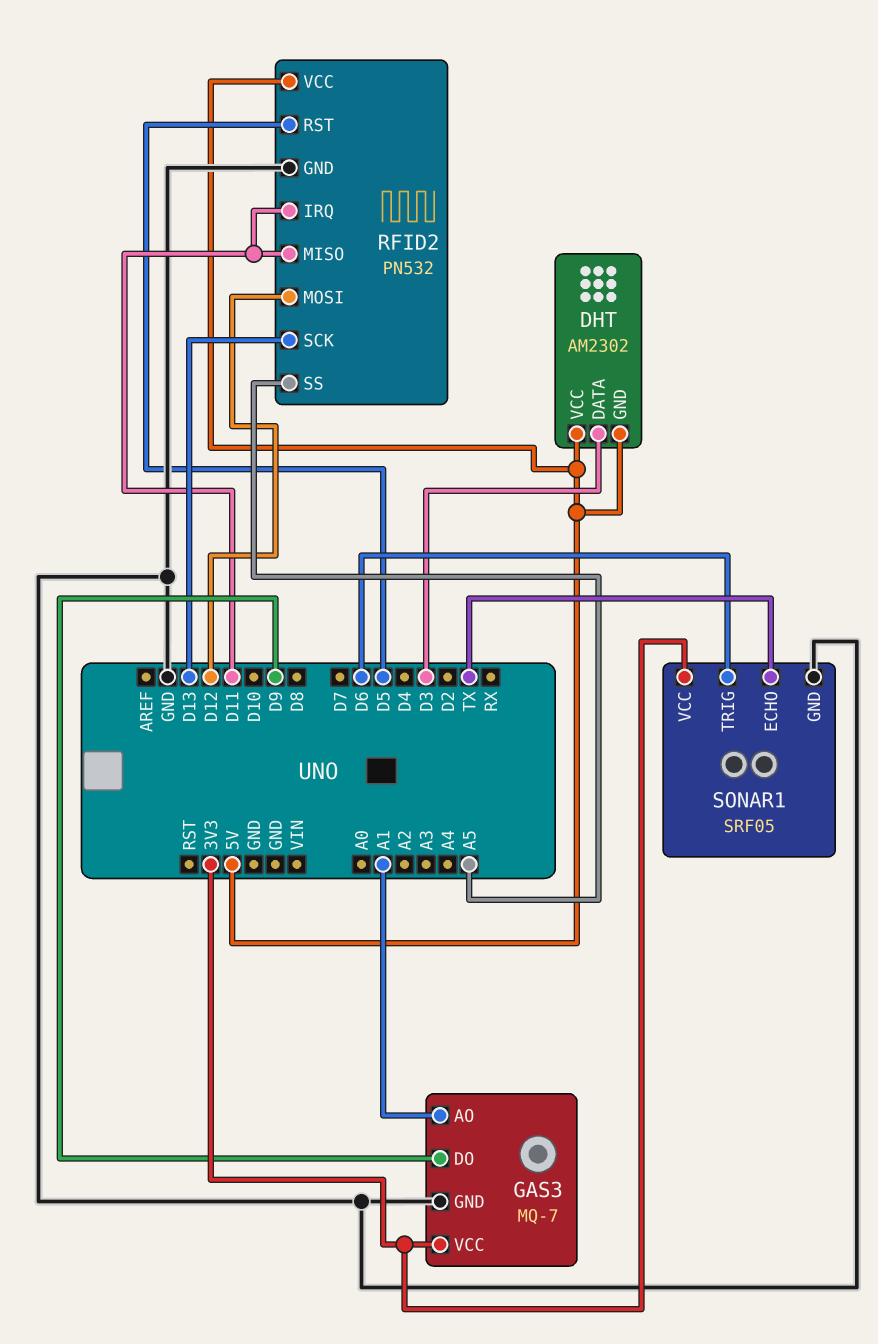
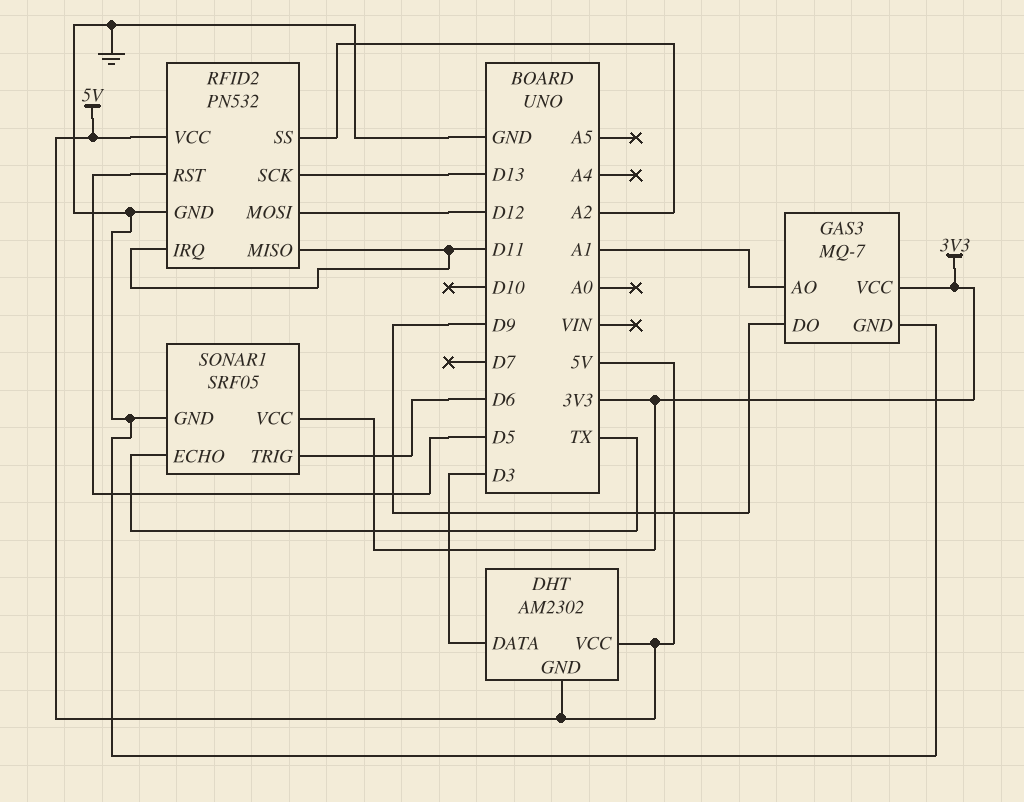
RFID2 pin SS: A5 -> A2

